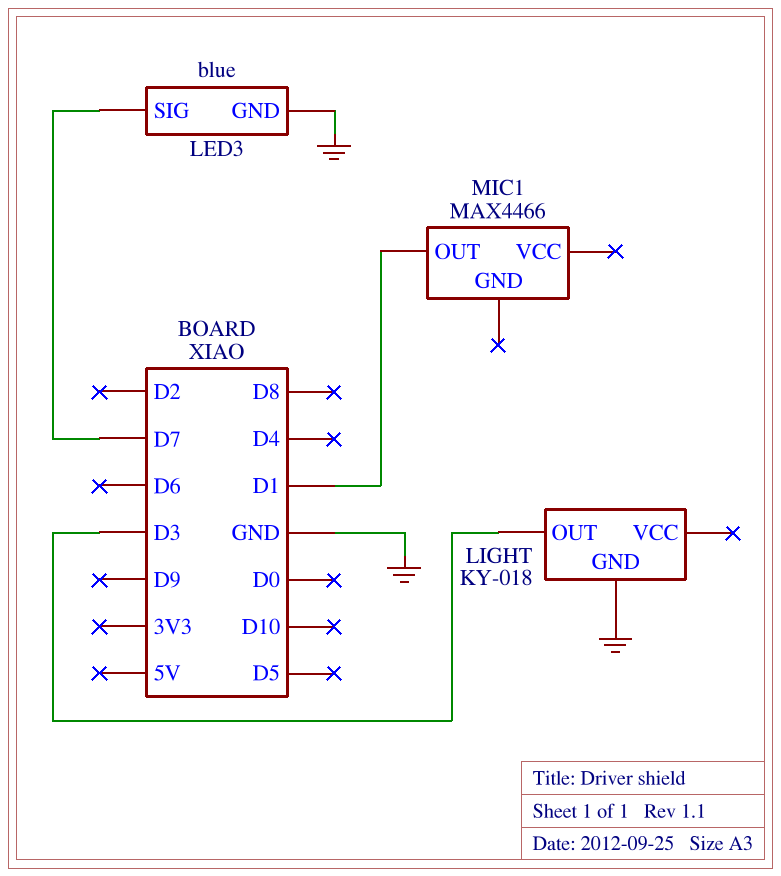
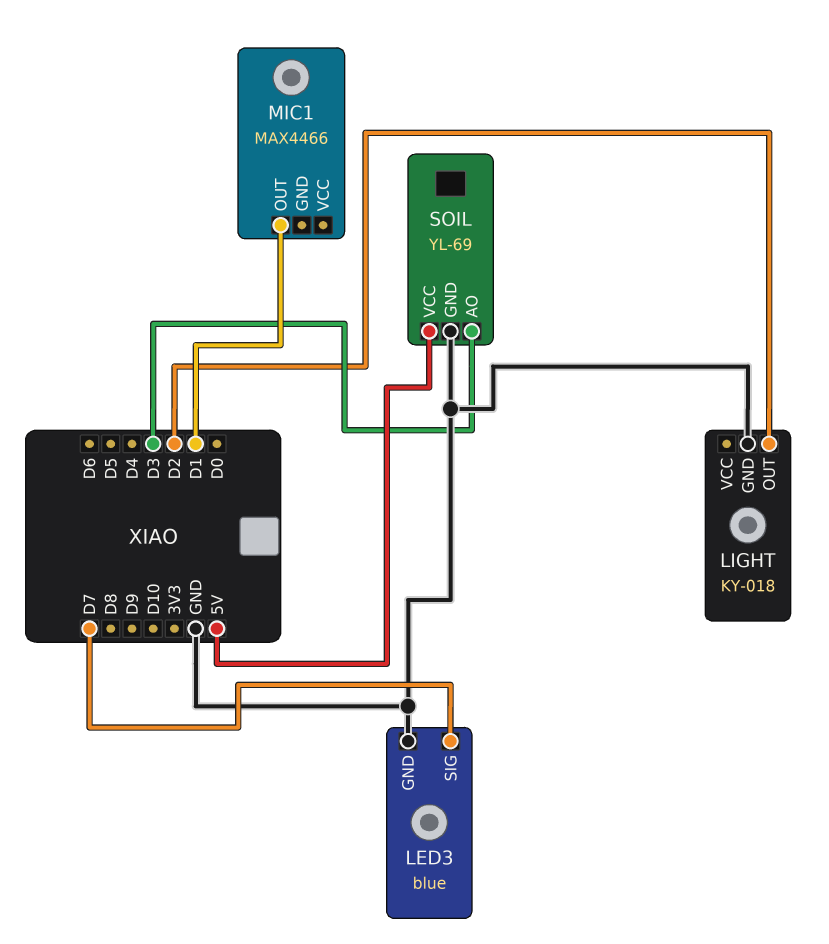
LIGHT pin OUT: D3 -> D2
SOIL: none -> YL-69
SOIL pin AO: none -> D3
SOIL pin GND: none -> GND
SOIL pin VCC: none -> 5V

